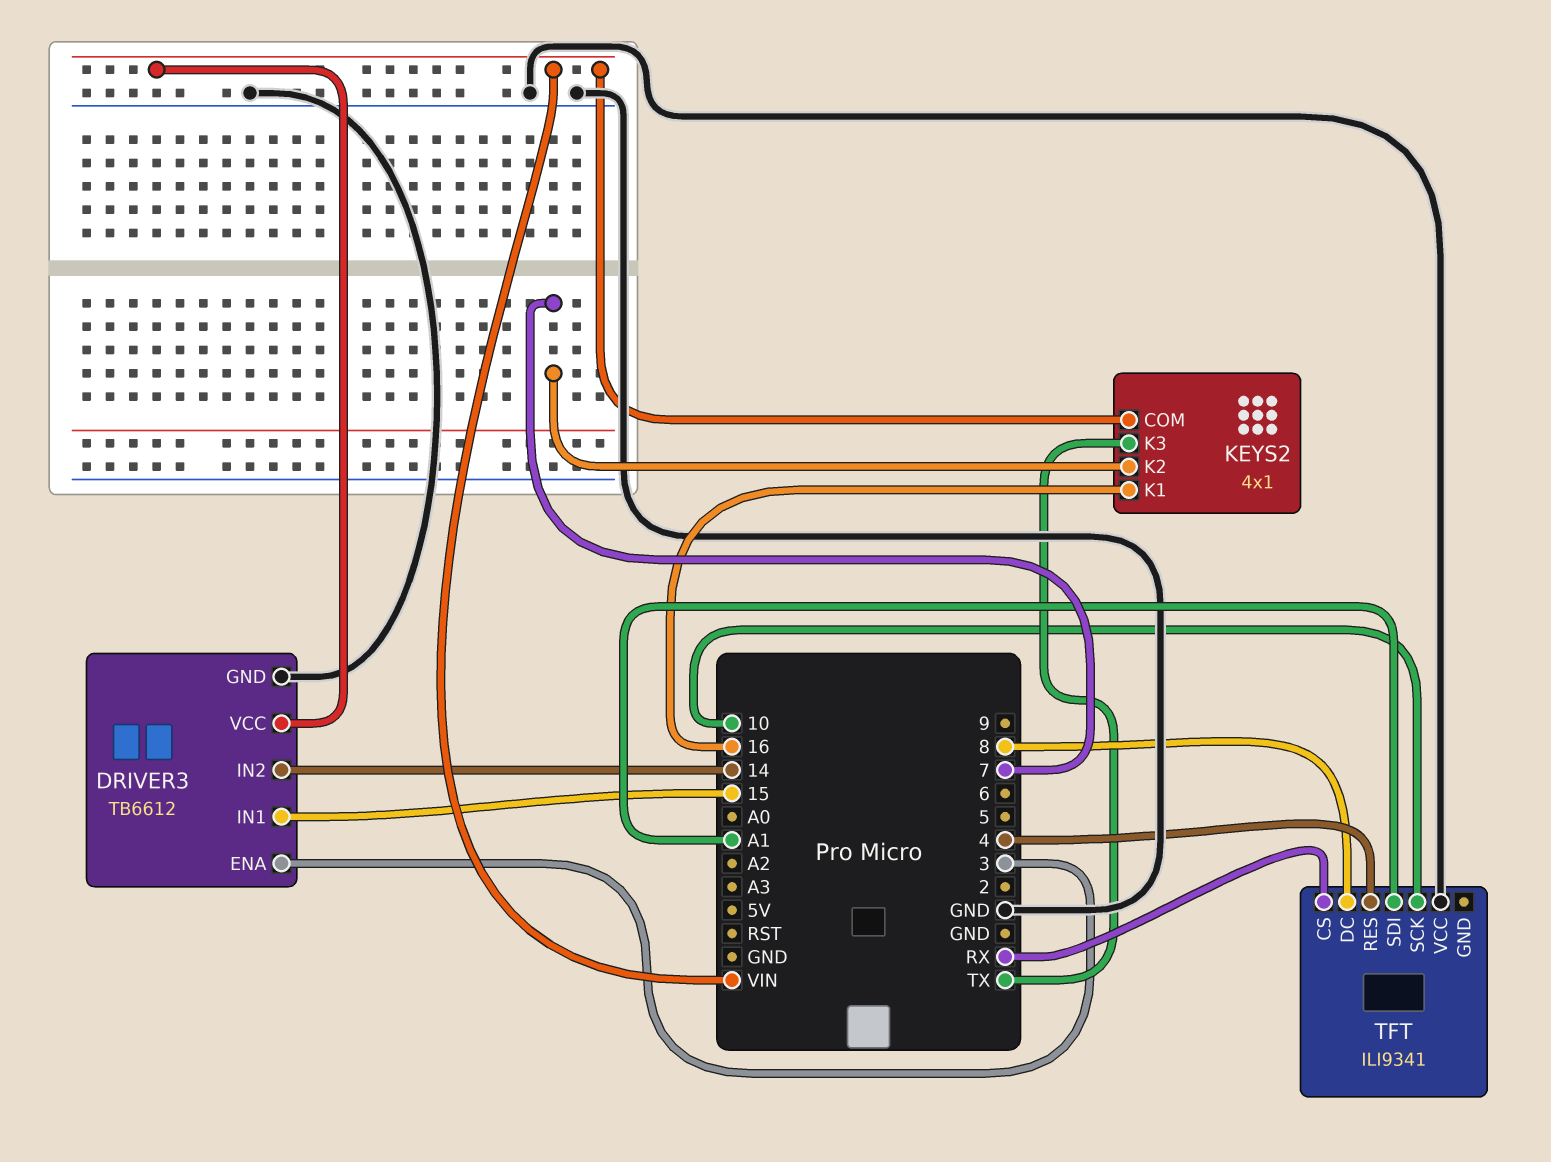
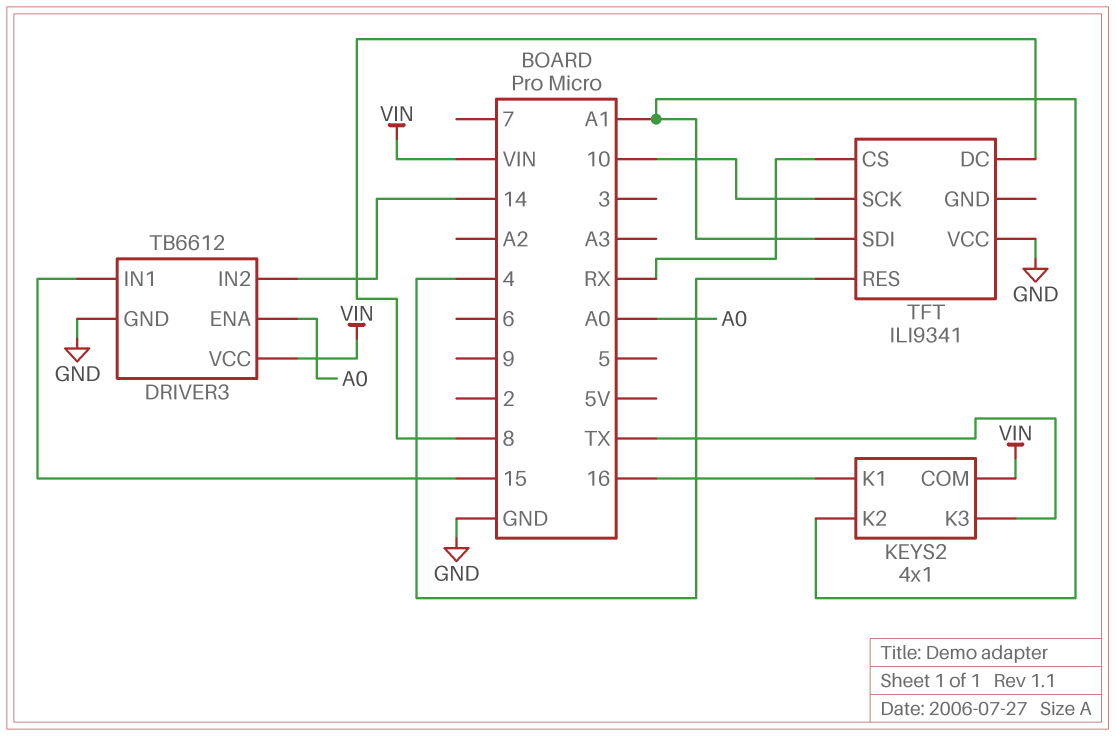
DRIVER3 pin ENA: 3 -> A0
KEYS2 pin K2: 7 -> A1

